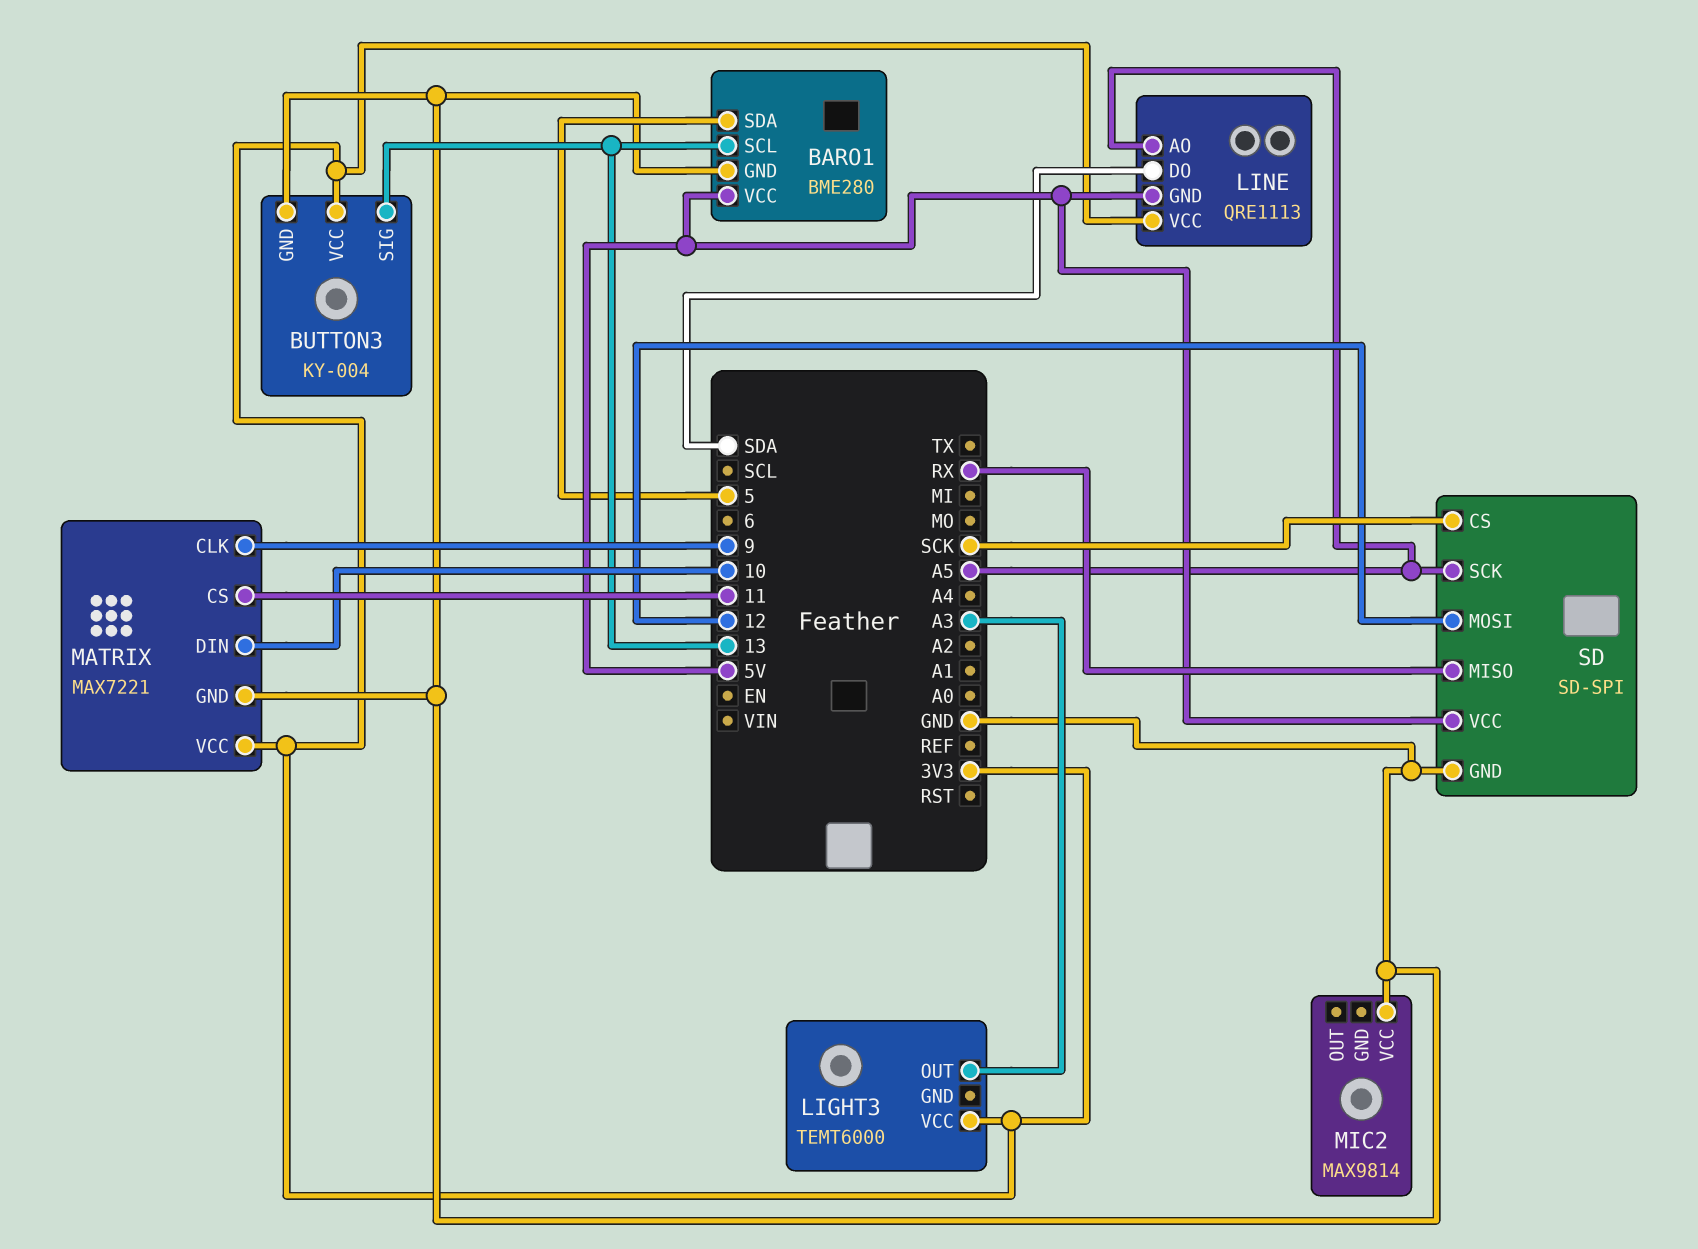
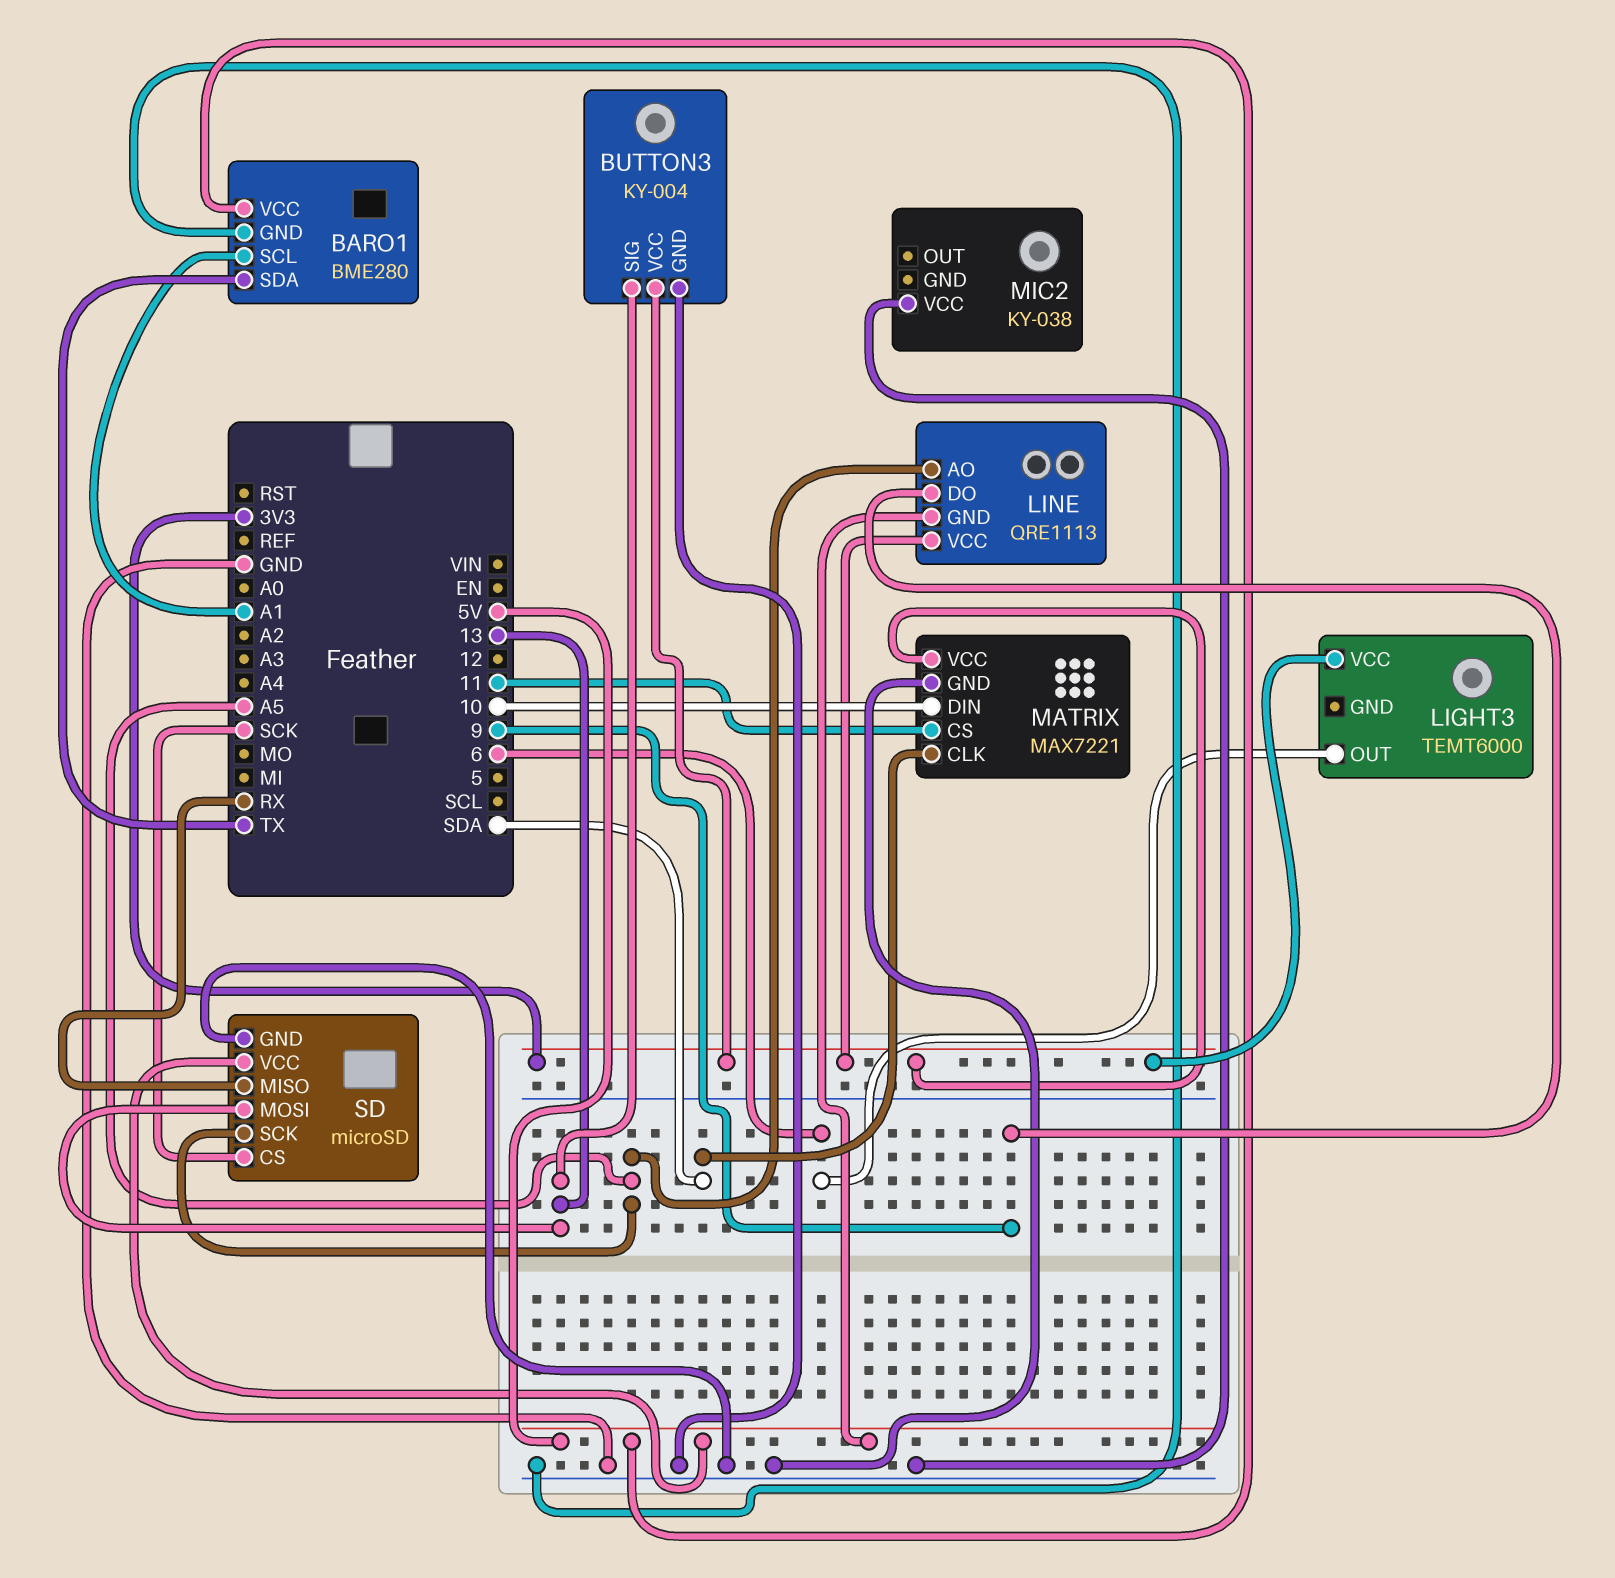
BARO1 pin SCL: 13 -> A1
BARO1 pin SDA: 5 -> TX
LIGHT3 pin OUT: A3 -> 6
LINE pin DO: SDA -> 9
MATRIX pin CLK: 9 -> SDA
MIC2: MAX9814 -> KY-038
SD: SD-SPI -> microSD
SD pin MOSI: 12 -> 13

